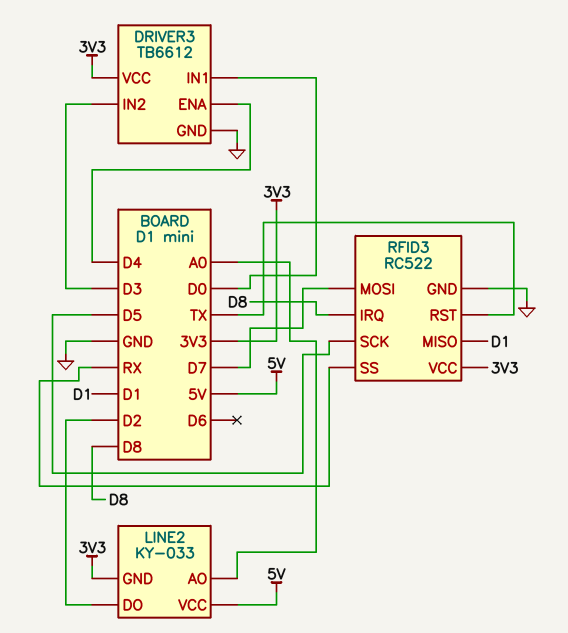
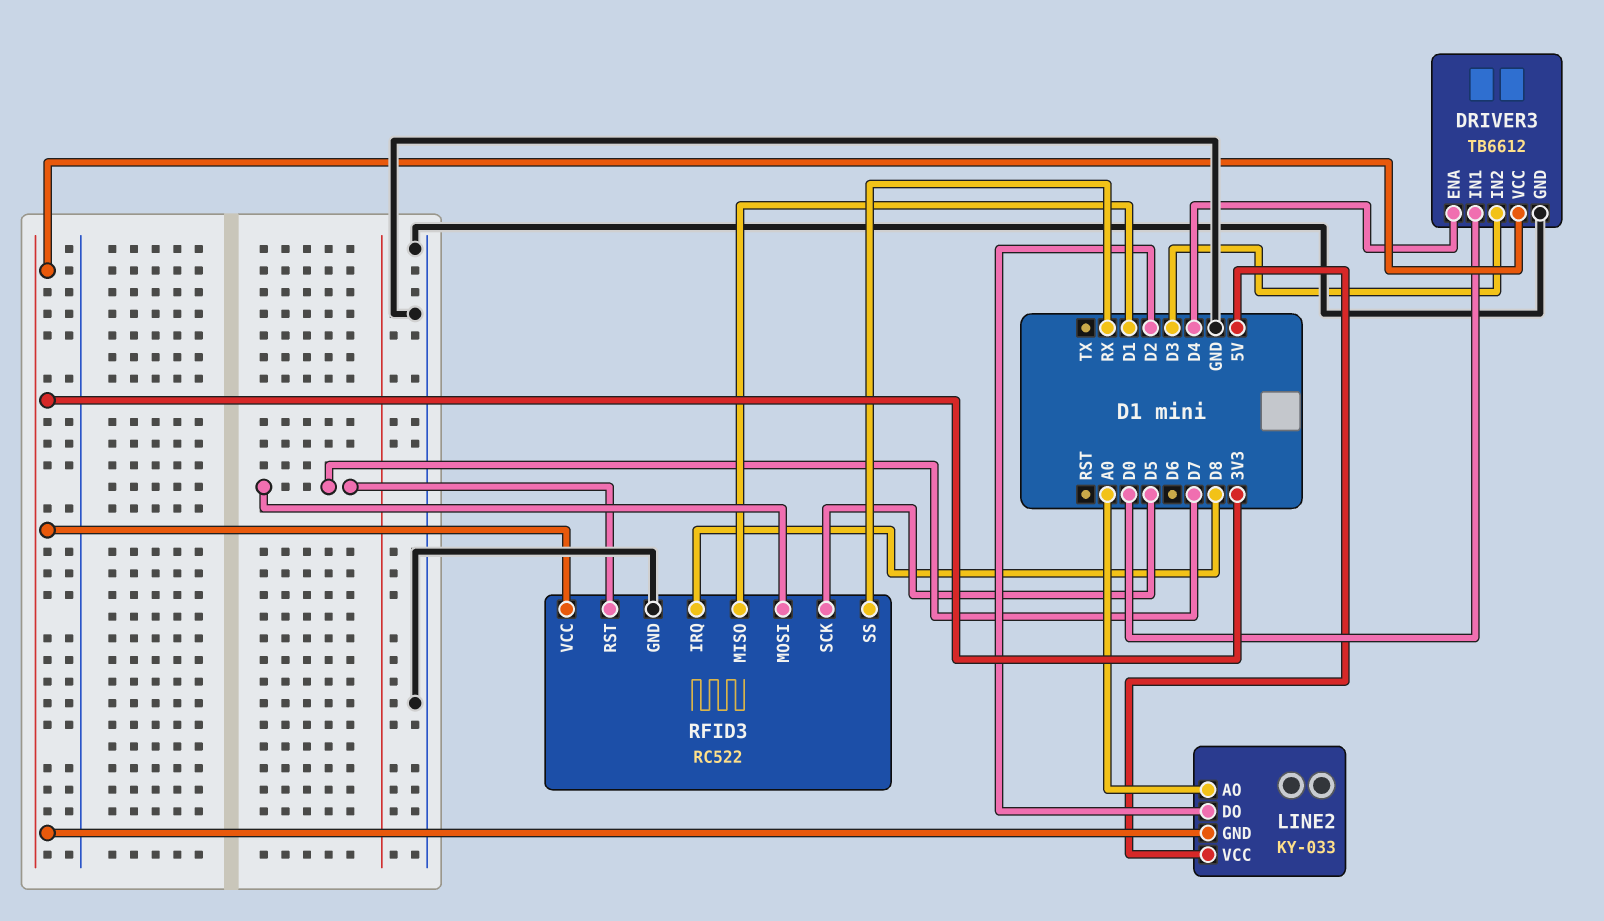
RFID3 pin RST: TX -> D7

